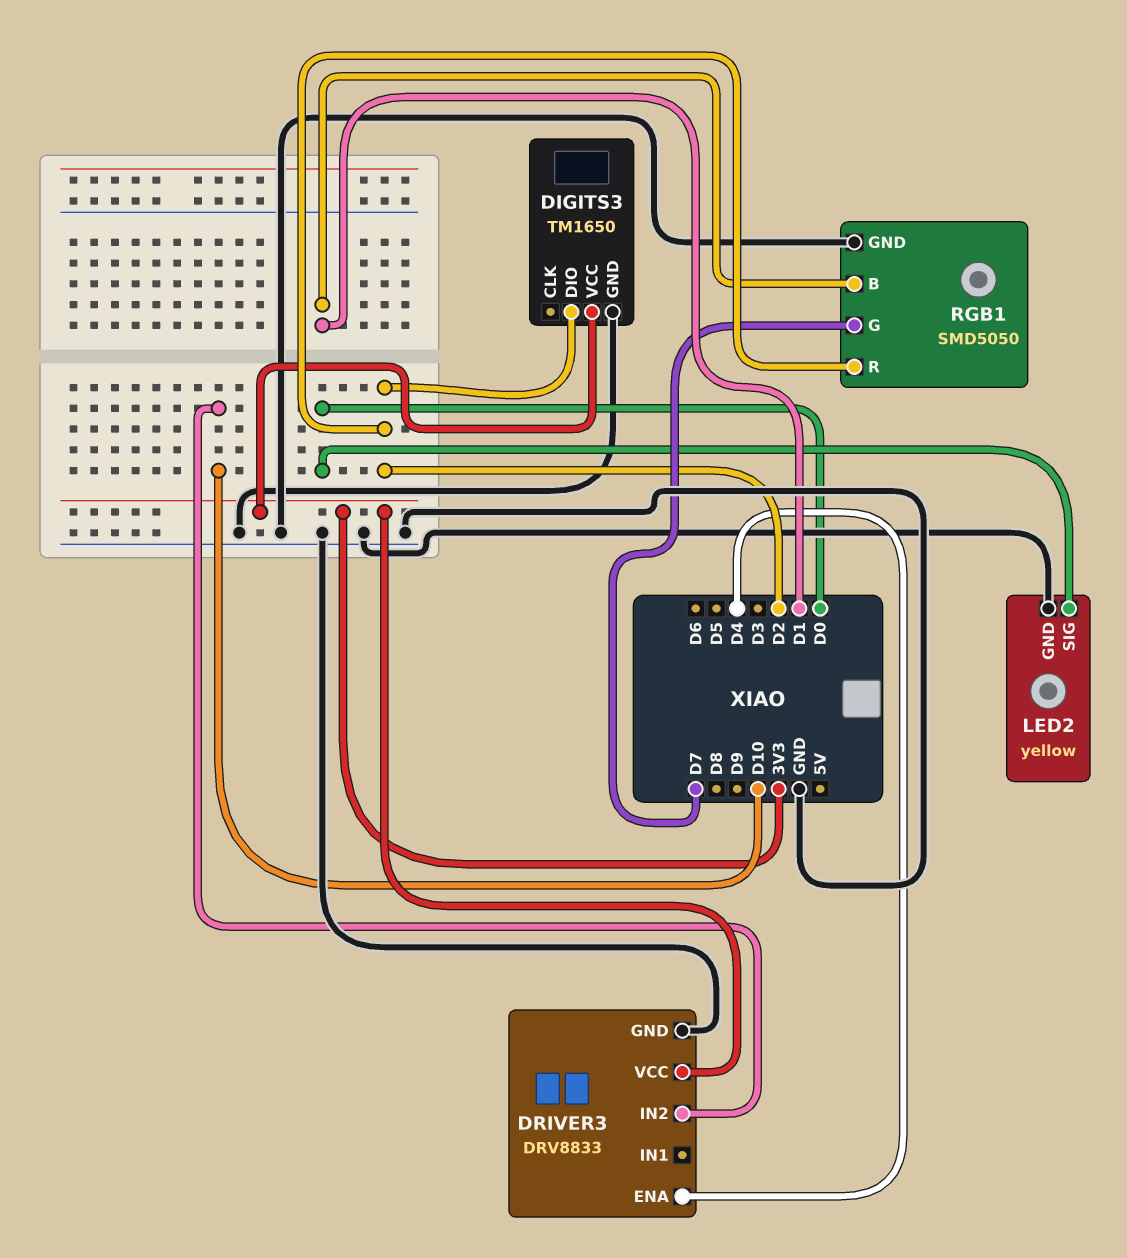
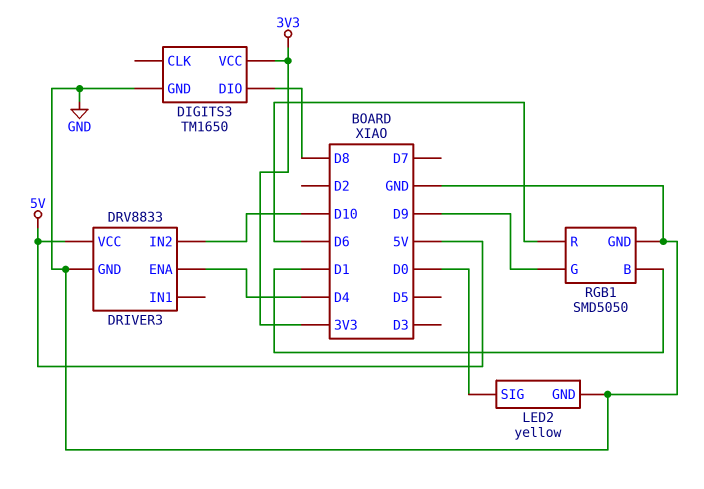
DIGITS3 pin DIO: D2 -> D8
DRIVER3 pin VCC: 3V3 -> 5V
RGB1 pin G: D7 -> D9
RGB1 pin R: D2 -> D6

